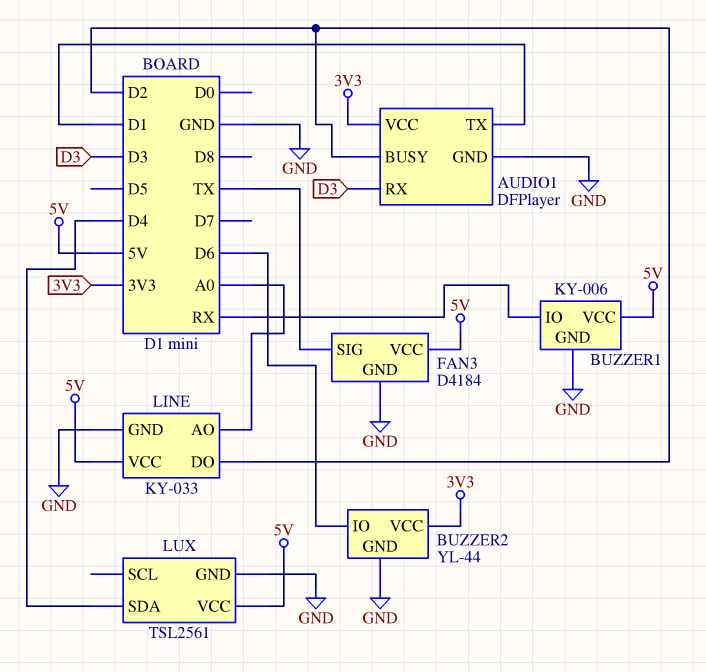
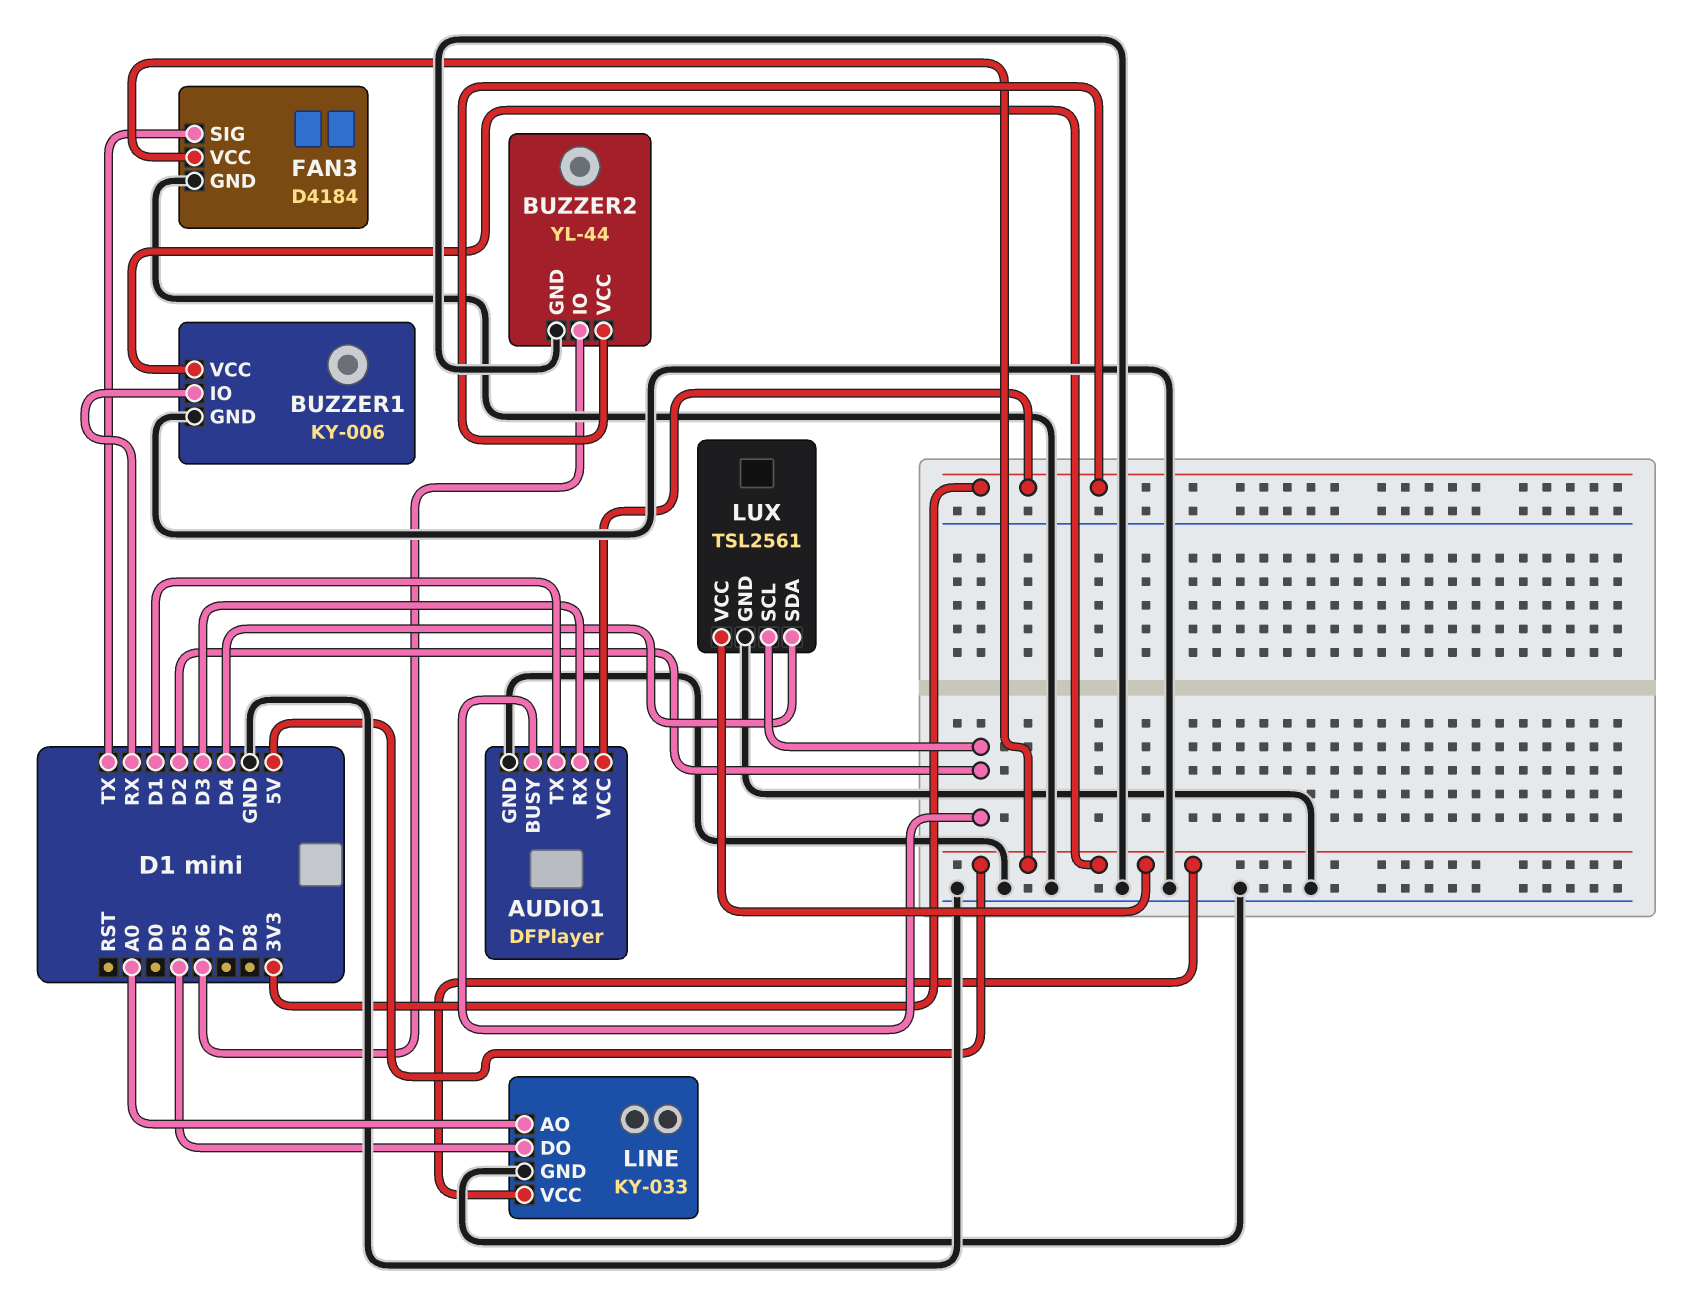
LINE pin DO: D2 -> D5
LUX pin SCL: none -> D2

